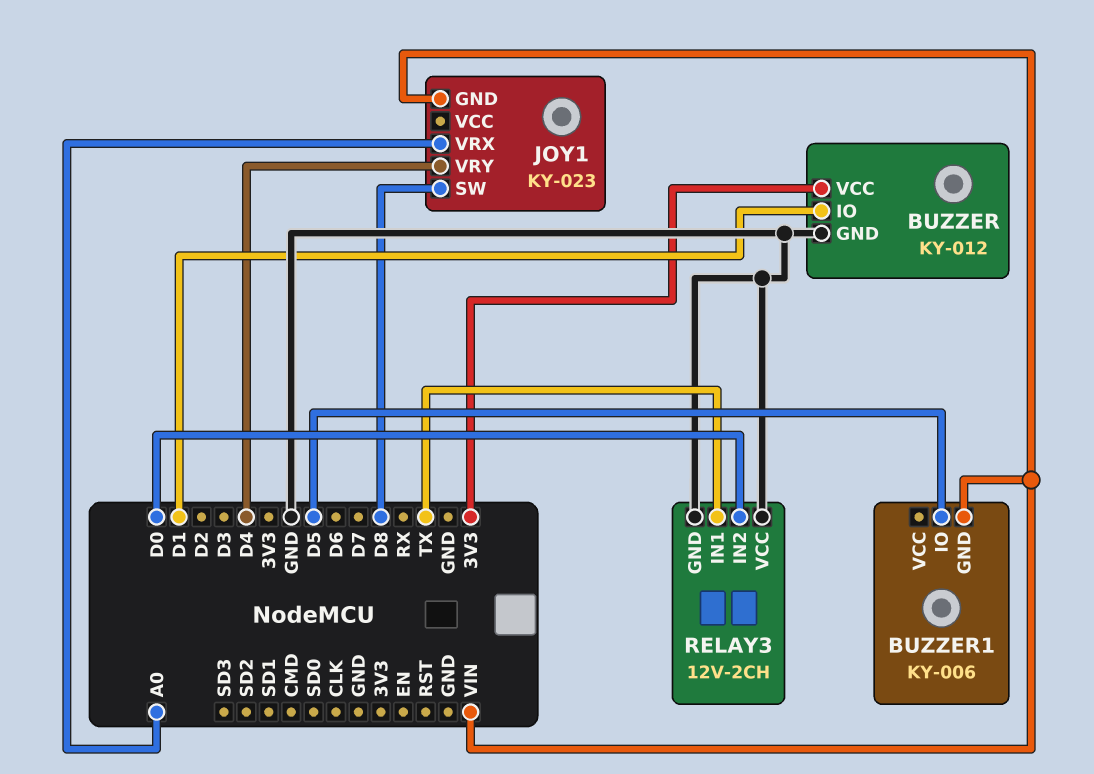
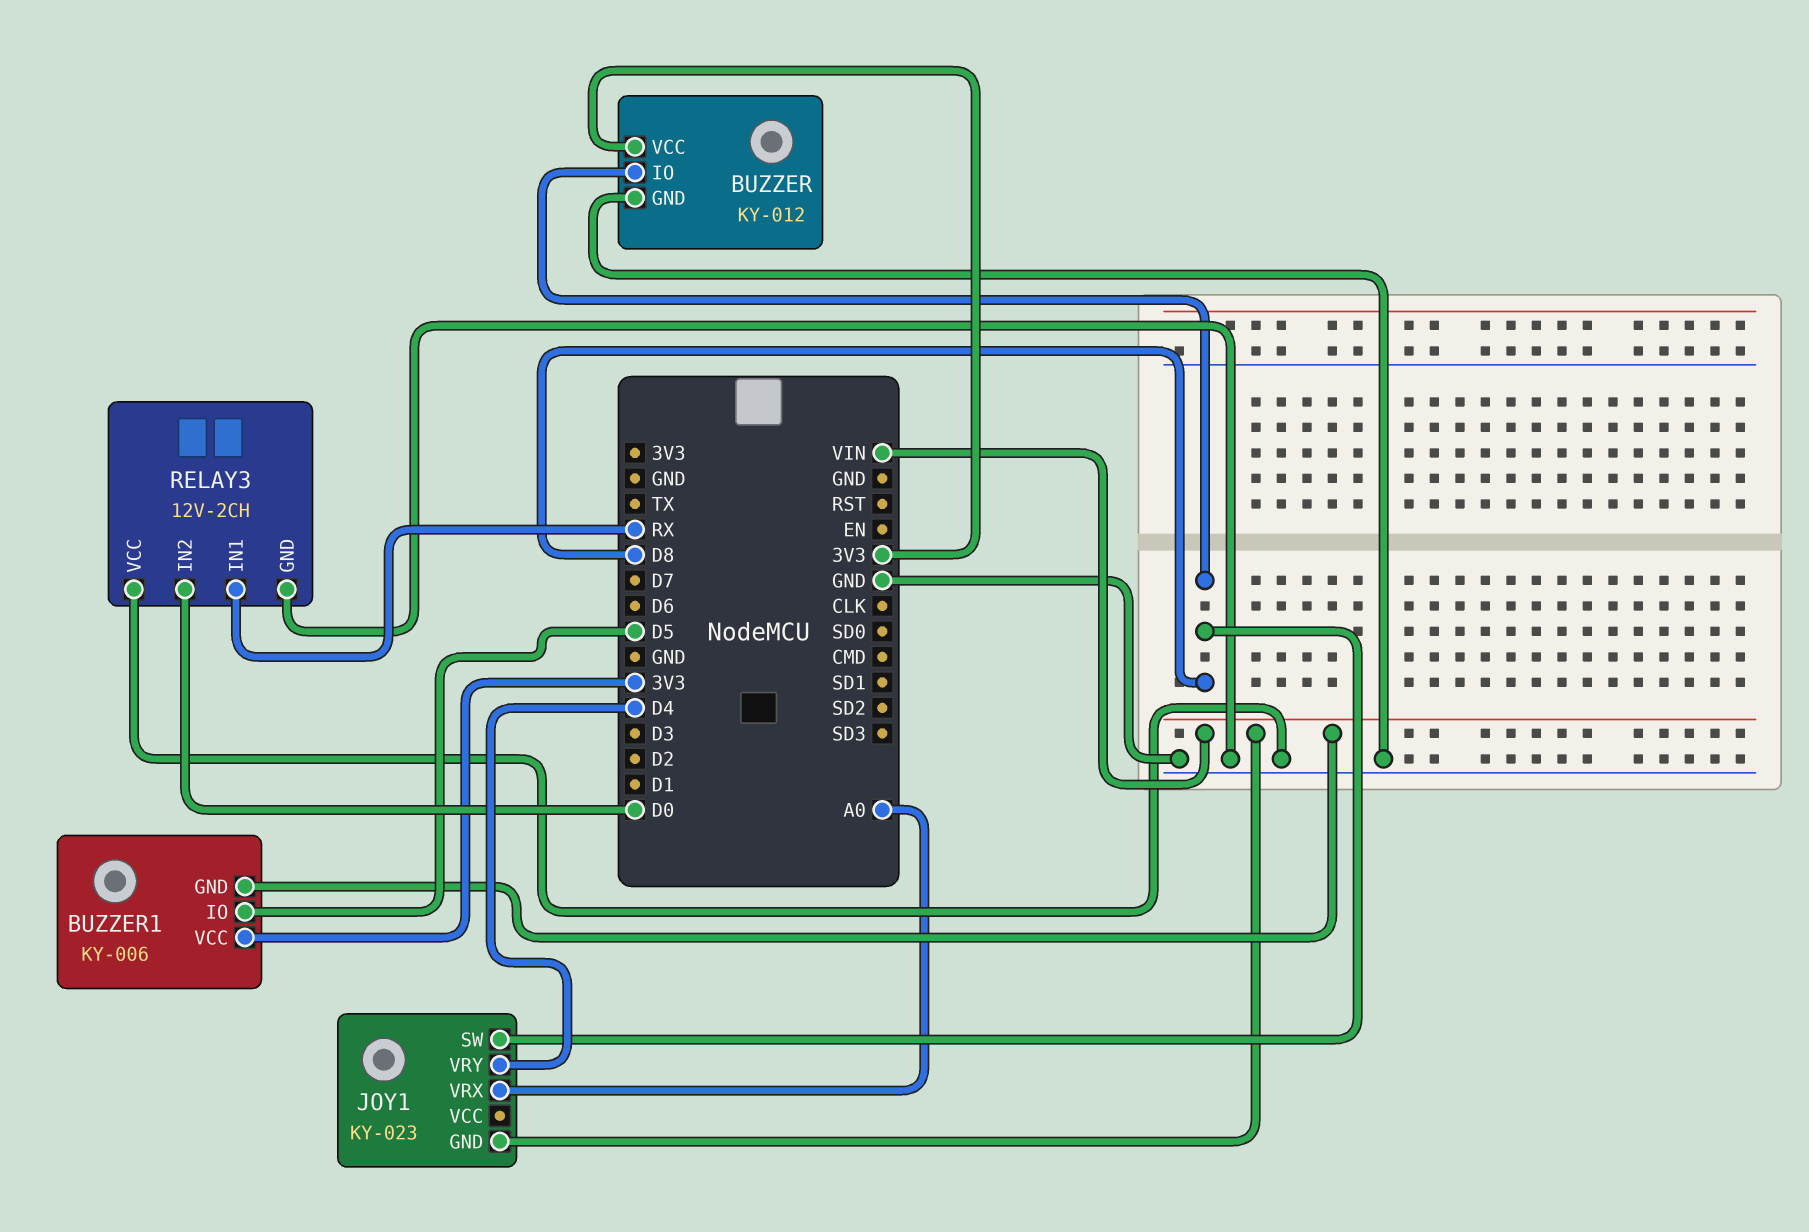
BUZZER pin IO: D1 -> D8
BUZZER1 pin VCC: none -> 3V3
RELAY3 pin IN1: TX -> RX

